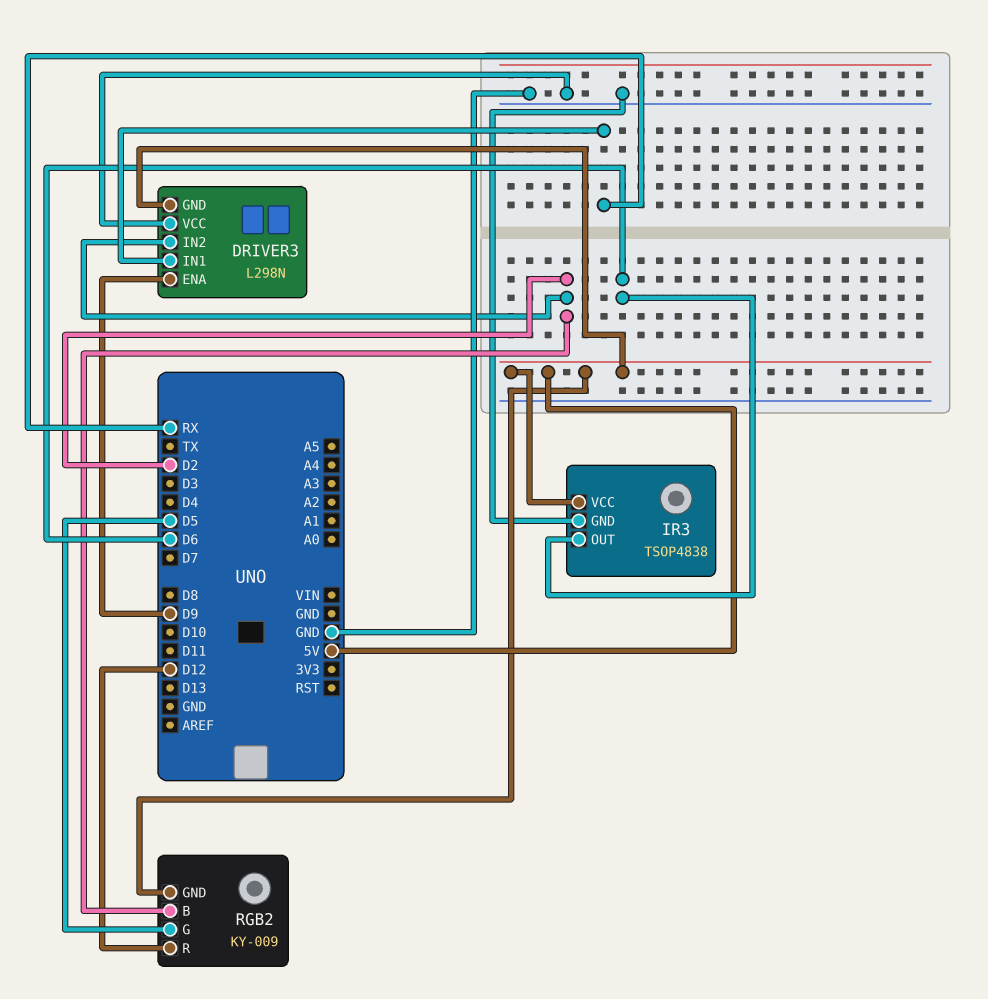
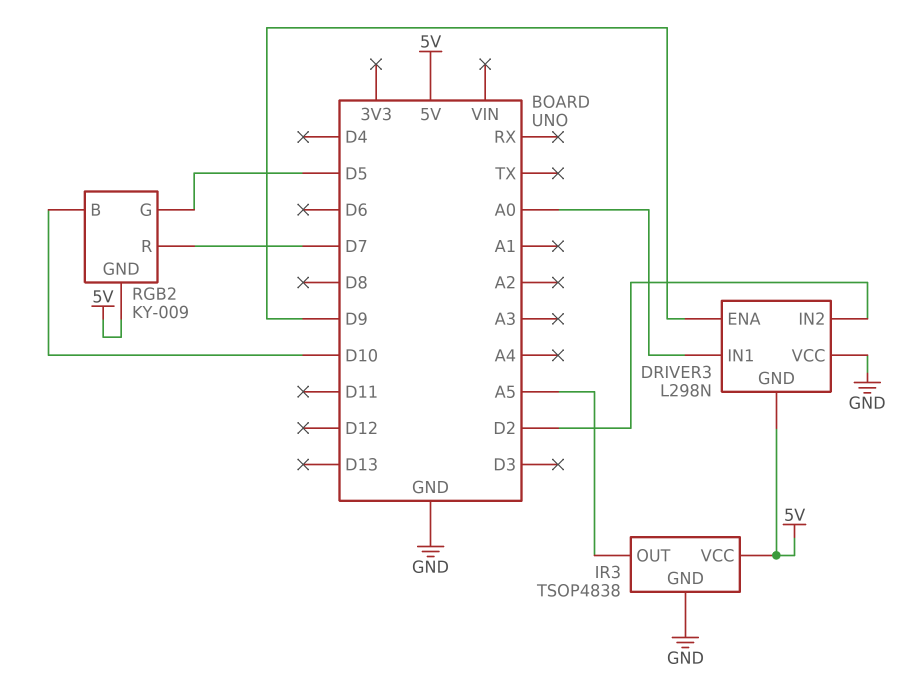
DRIVER3 pin IN1: RX -> A0
IR3 pin OUT: D6 -> A5
RGB2 pin B: D2 -> D10
RGB2 pin R: D12 -> D7

